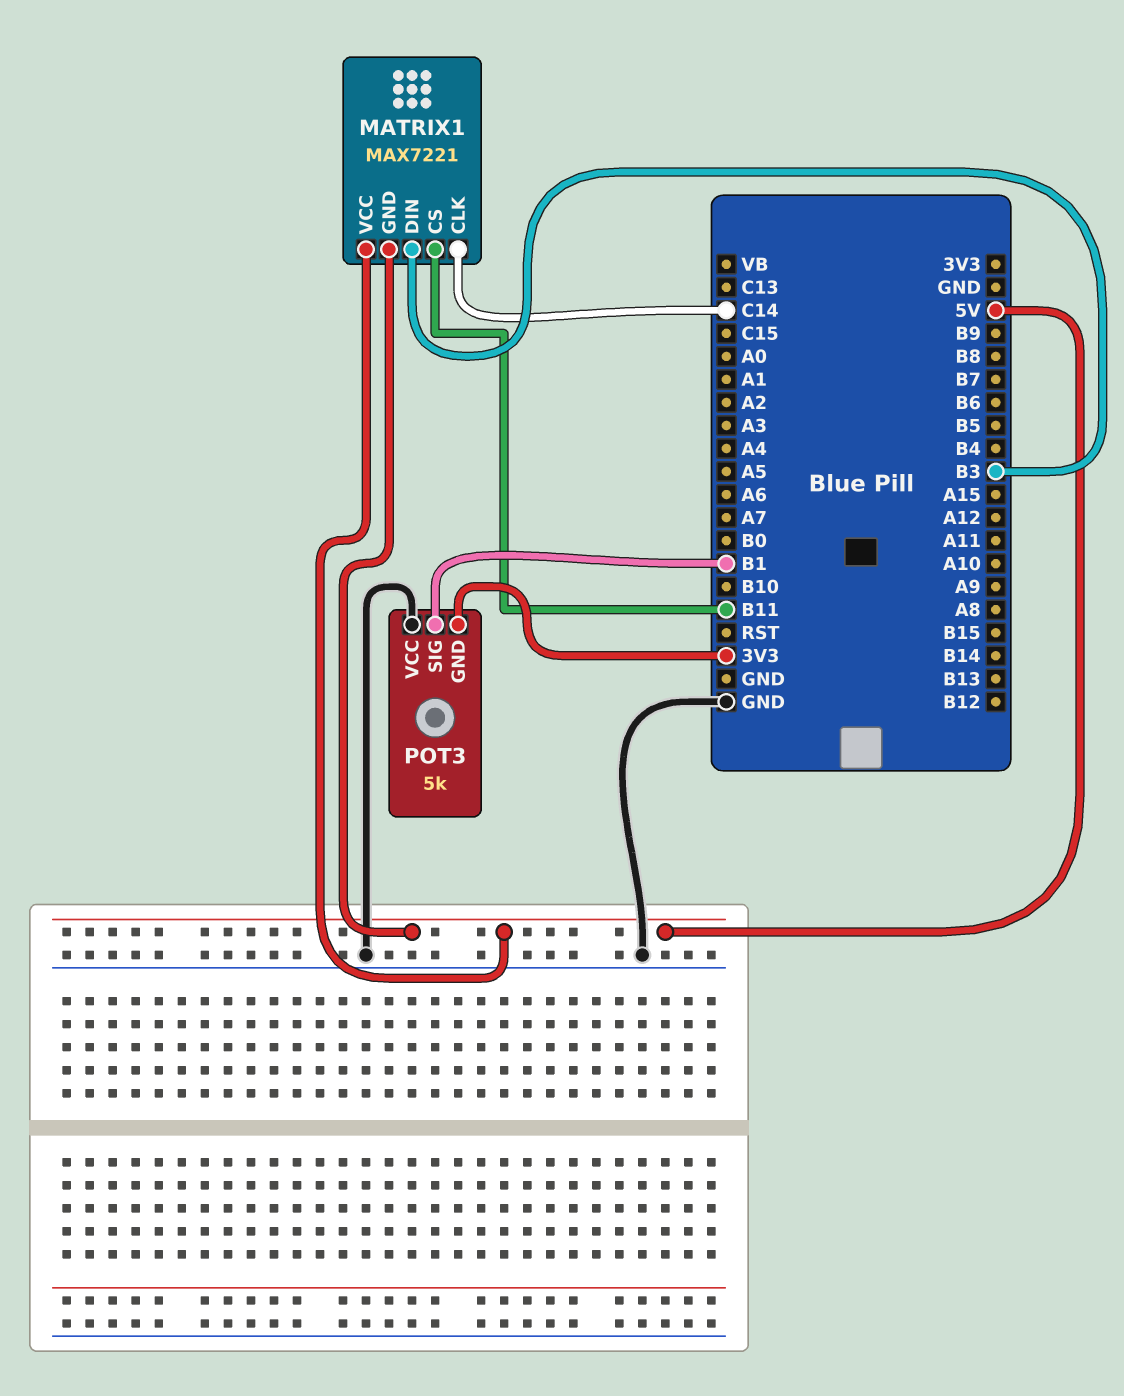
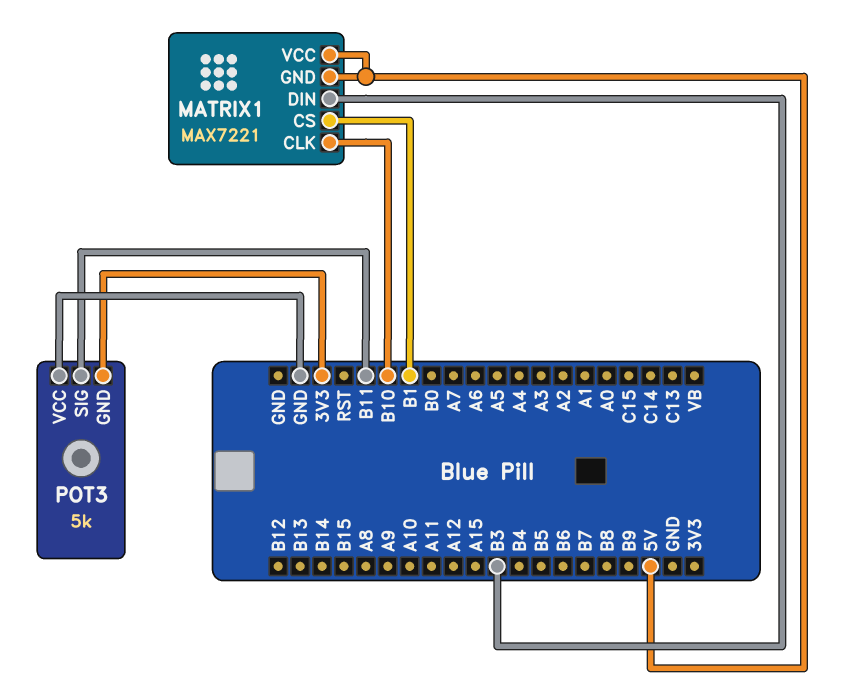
MATRIX1 pin CLK: C14 -> B10
MATRIX1 pin CS: B11 -> B1
POT3 pin SIG: B1 -> B11

